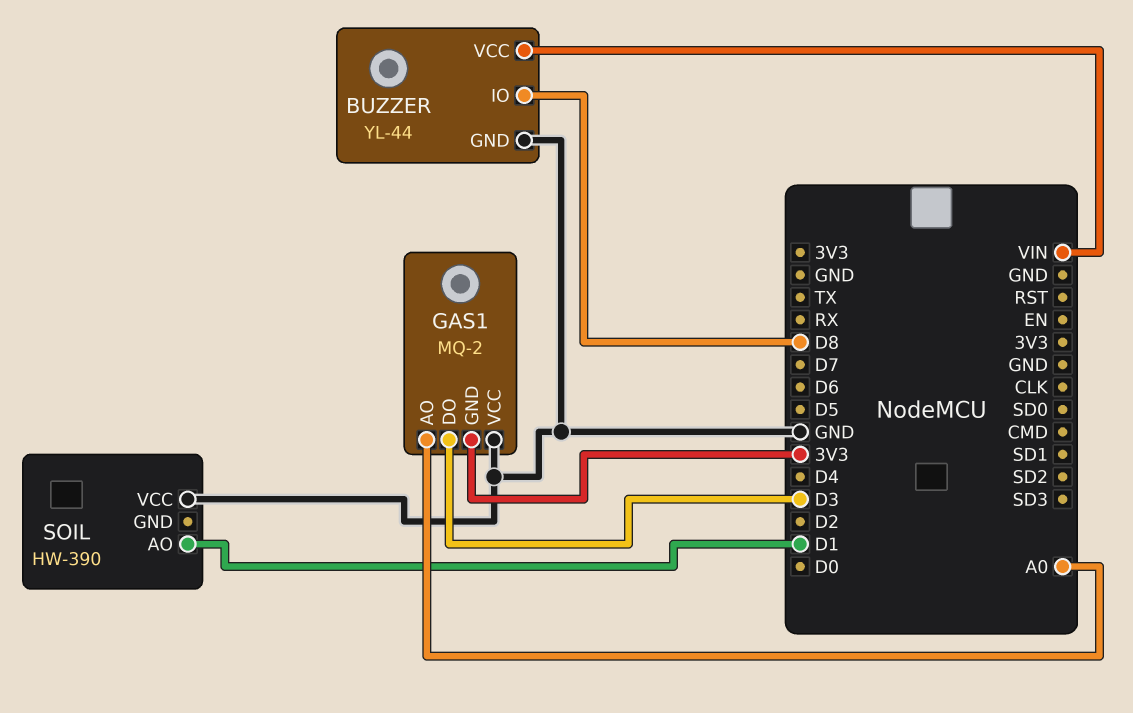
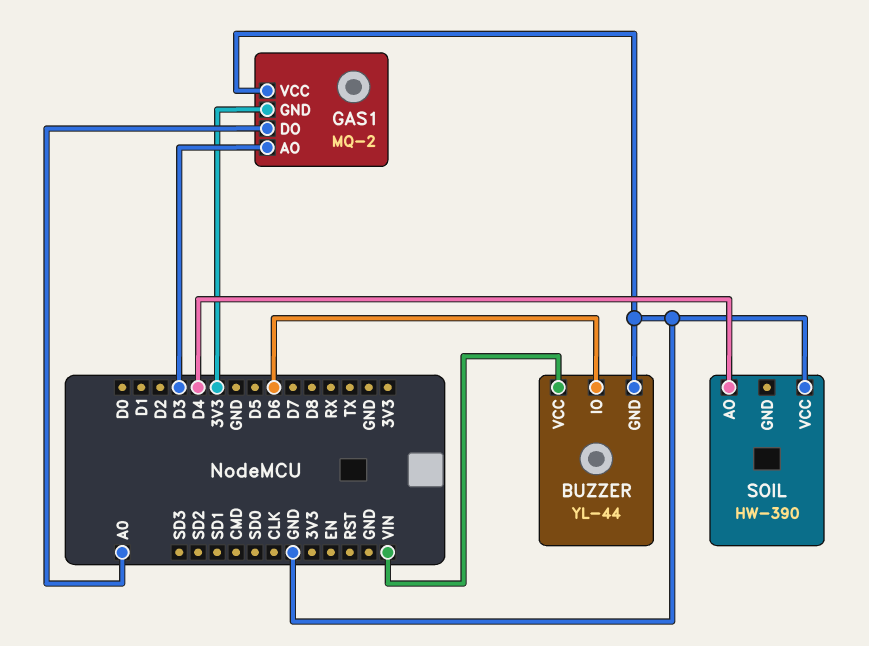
BUZZER pin IO: D8 -> D6
GAS1 pin AO: A0 -> D3
GAS1 pin DO: D3 -> A0
SOIL pin AO: D1 -> D4

